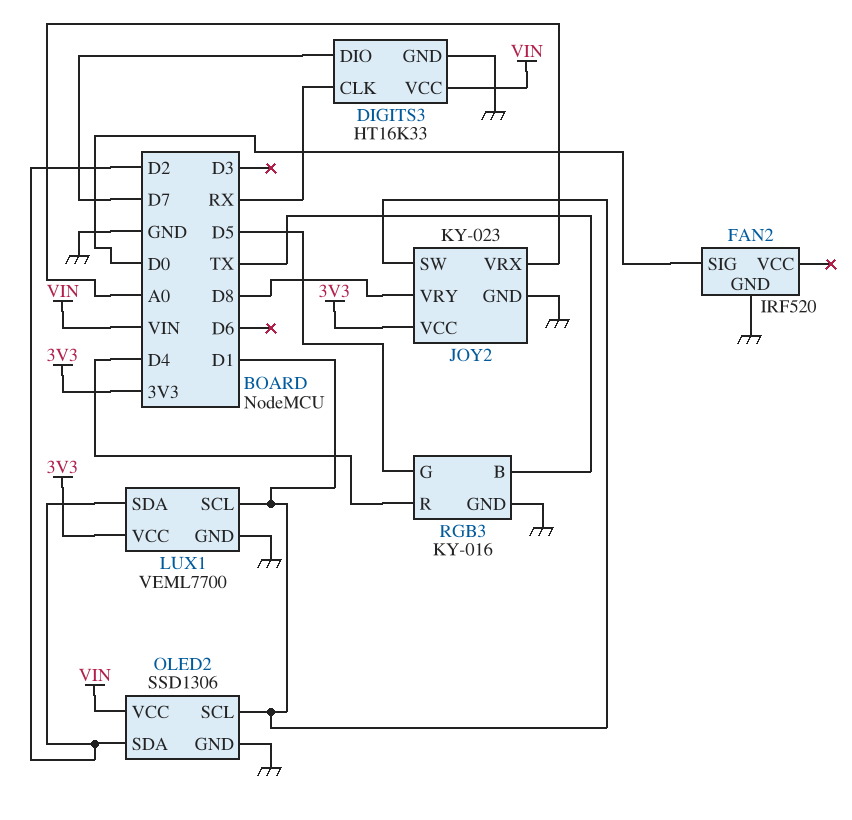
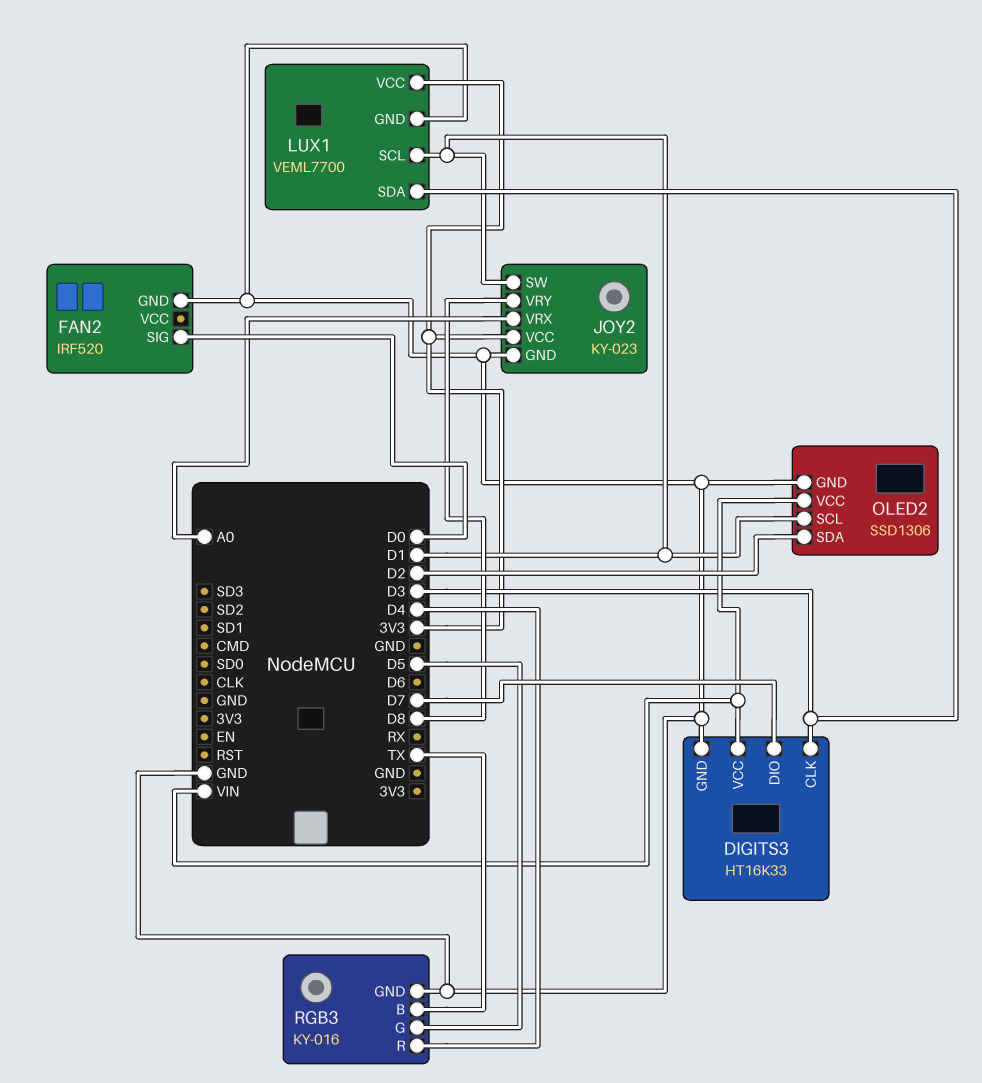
DIGITS3 pin CLK: RX -> D3
LUX1 pin SDA: D2 -> D3

